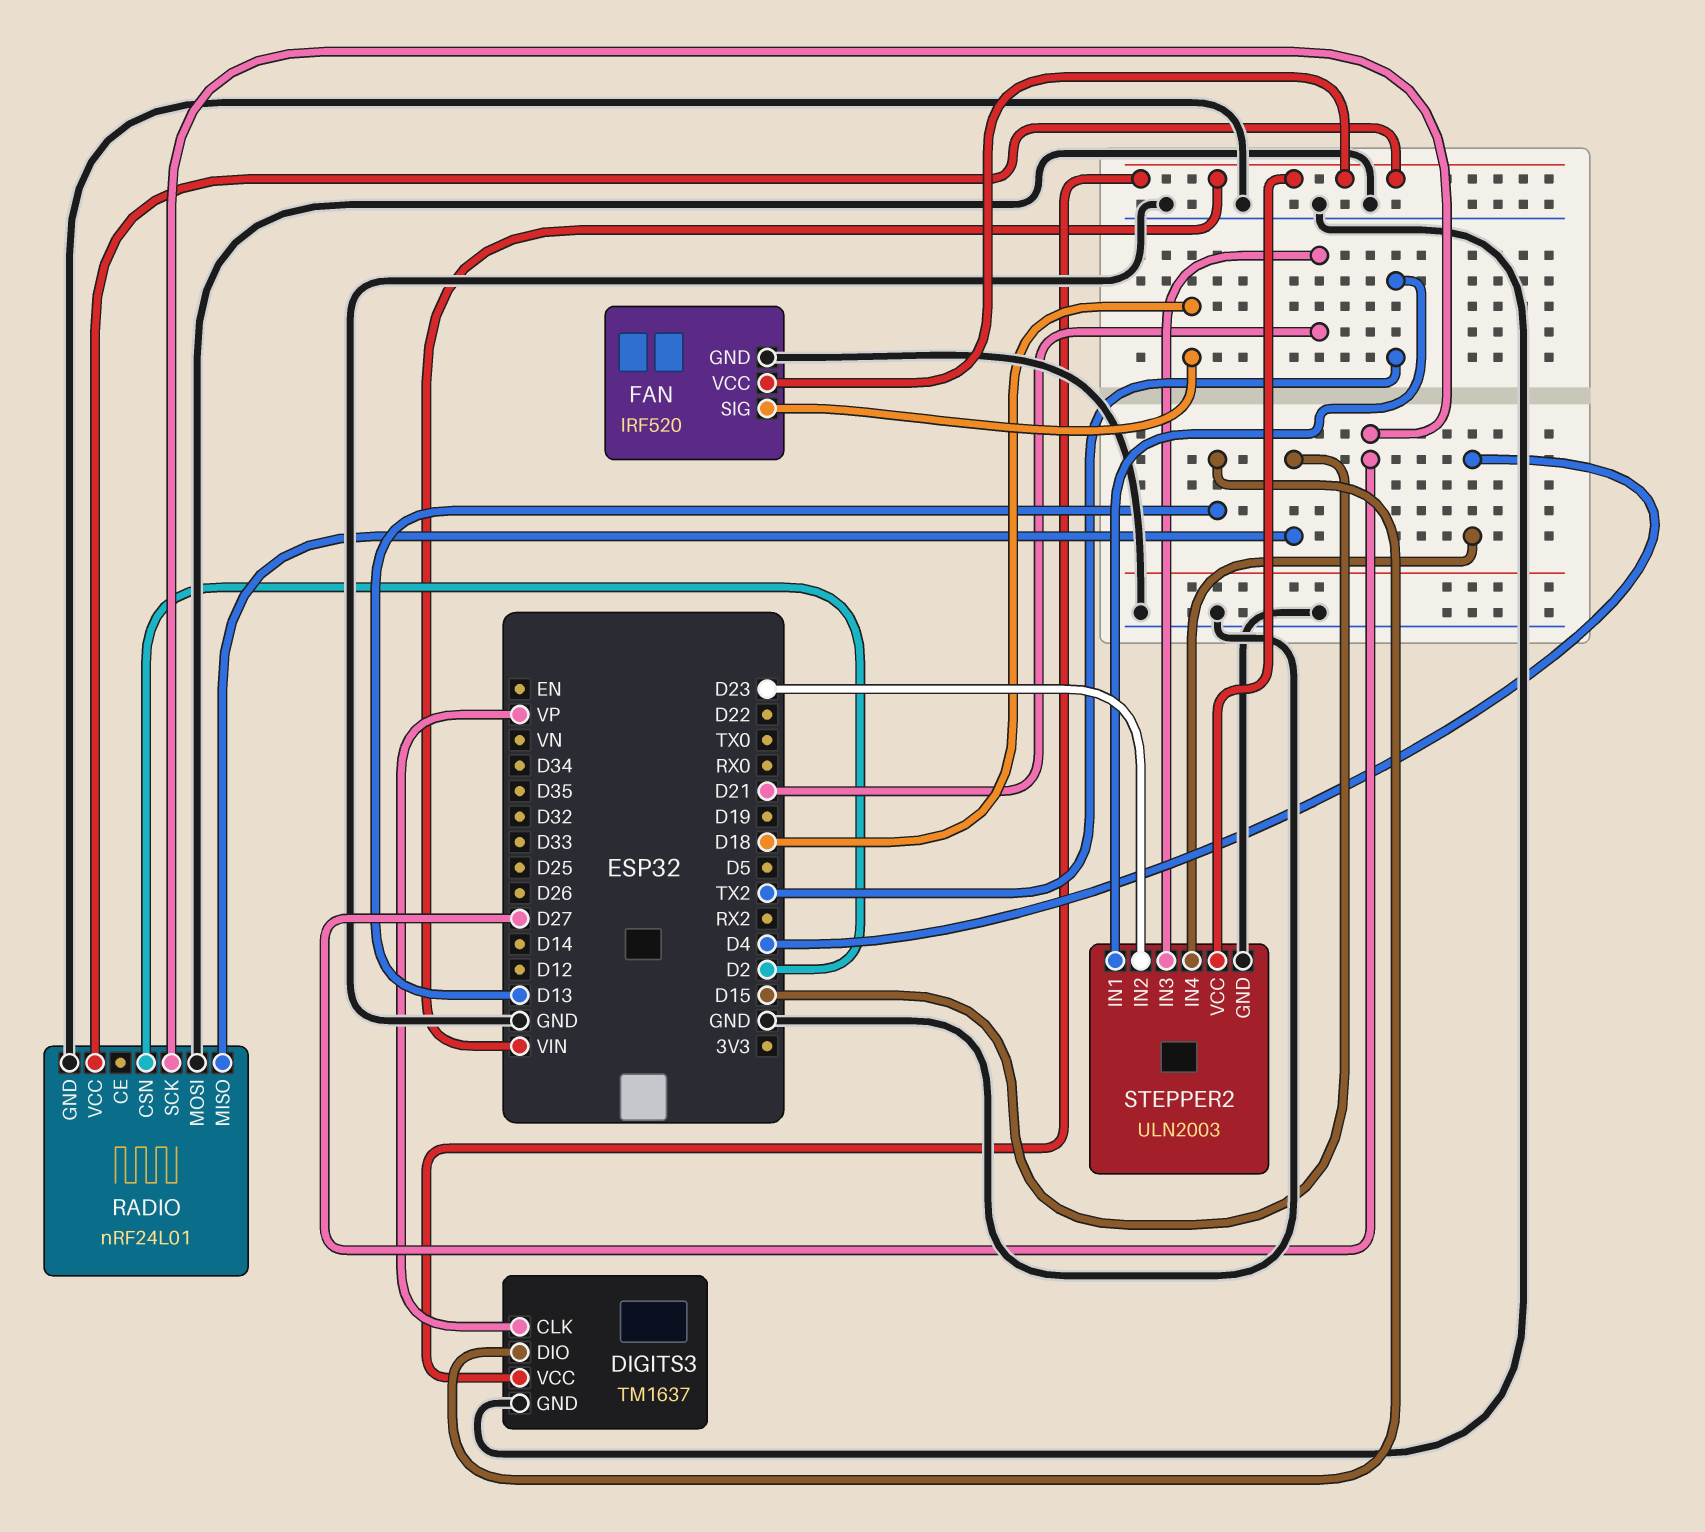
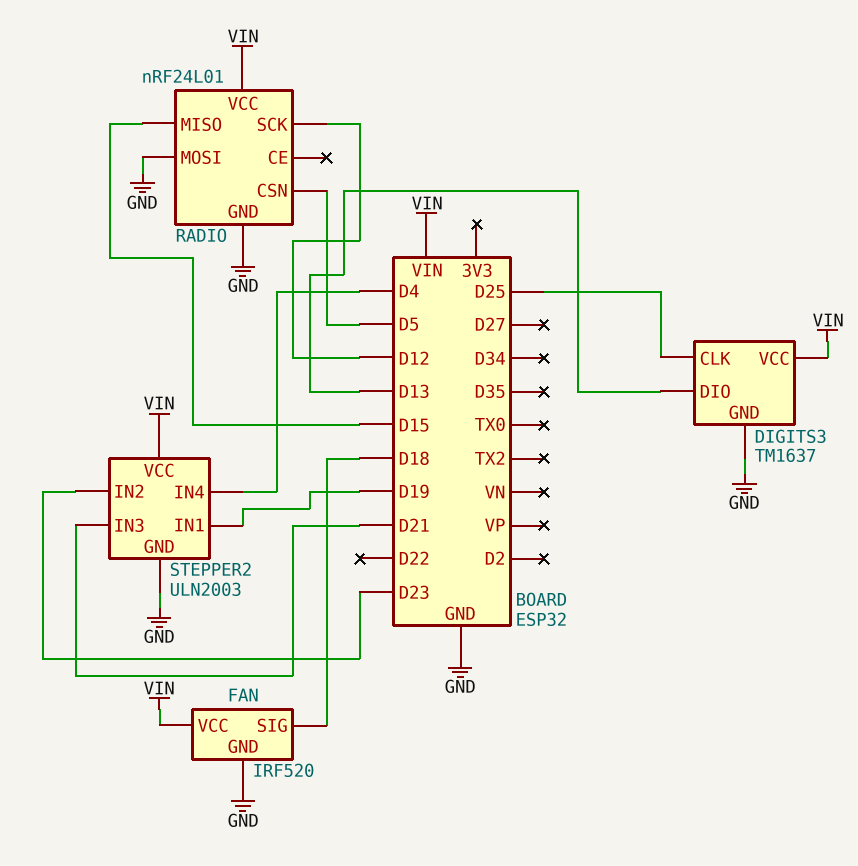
DIGITS3 pin CLK: VP -> D25
RADIO pin CSN: D2 -> D5
RADIO pin SCK: D27 -> D12
STEPPER2 pin IN1: TX2 -> D19

